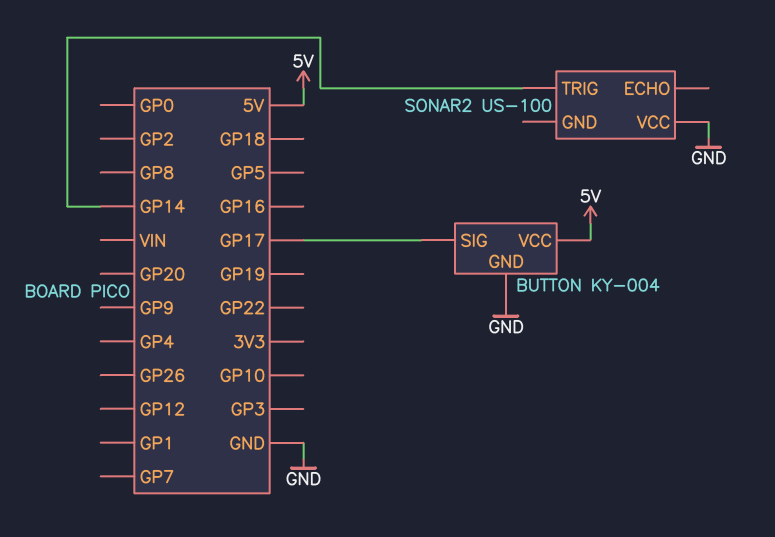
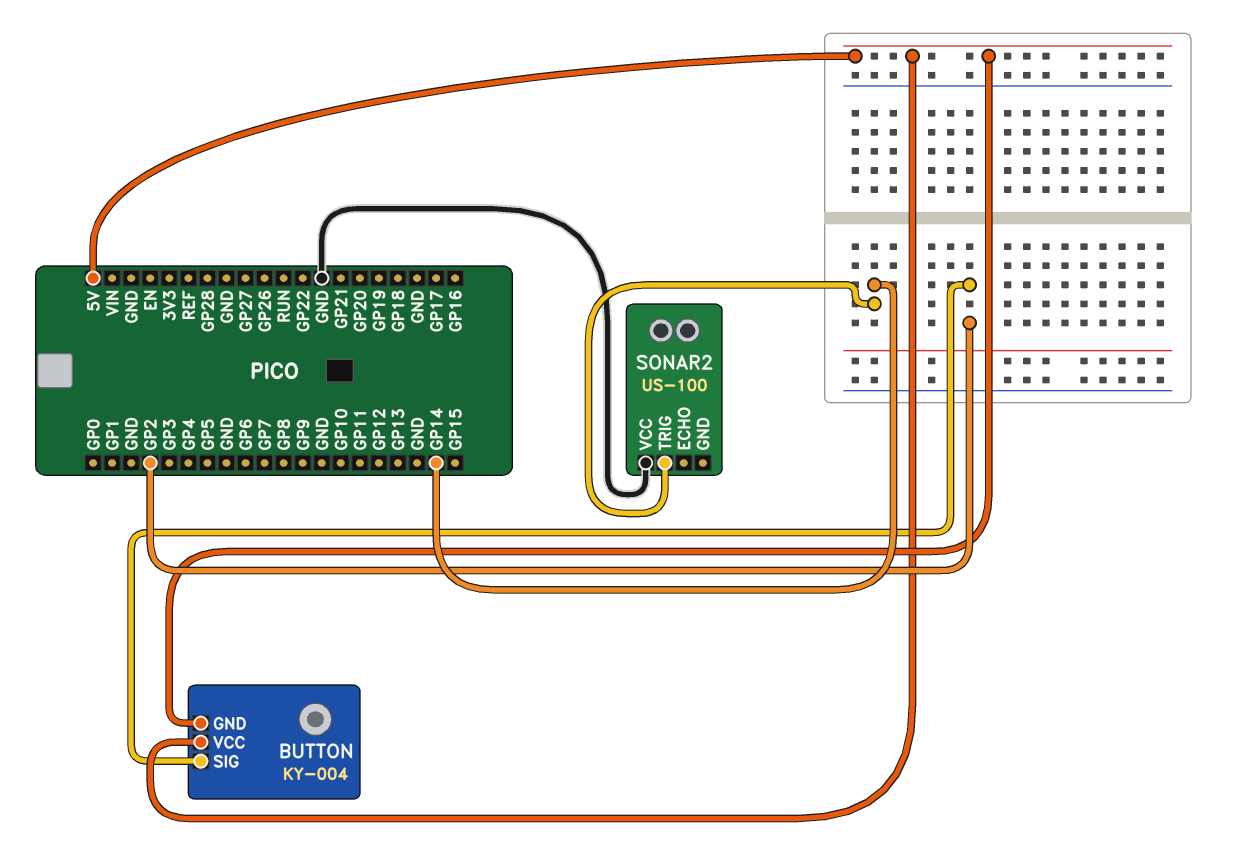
BUTTON pin GND: GND -> 5V
BUTTON pin SIG: GP17 -> GP2

